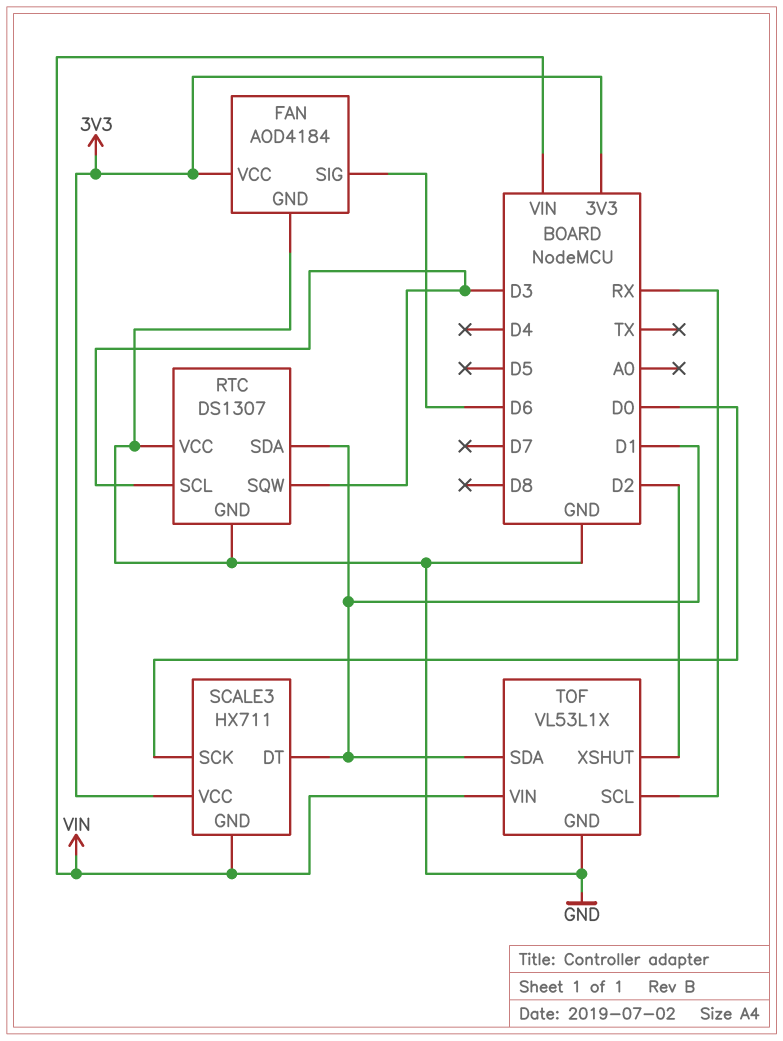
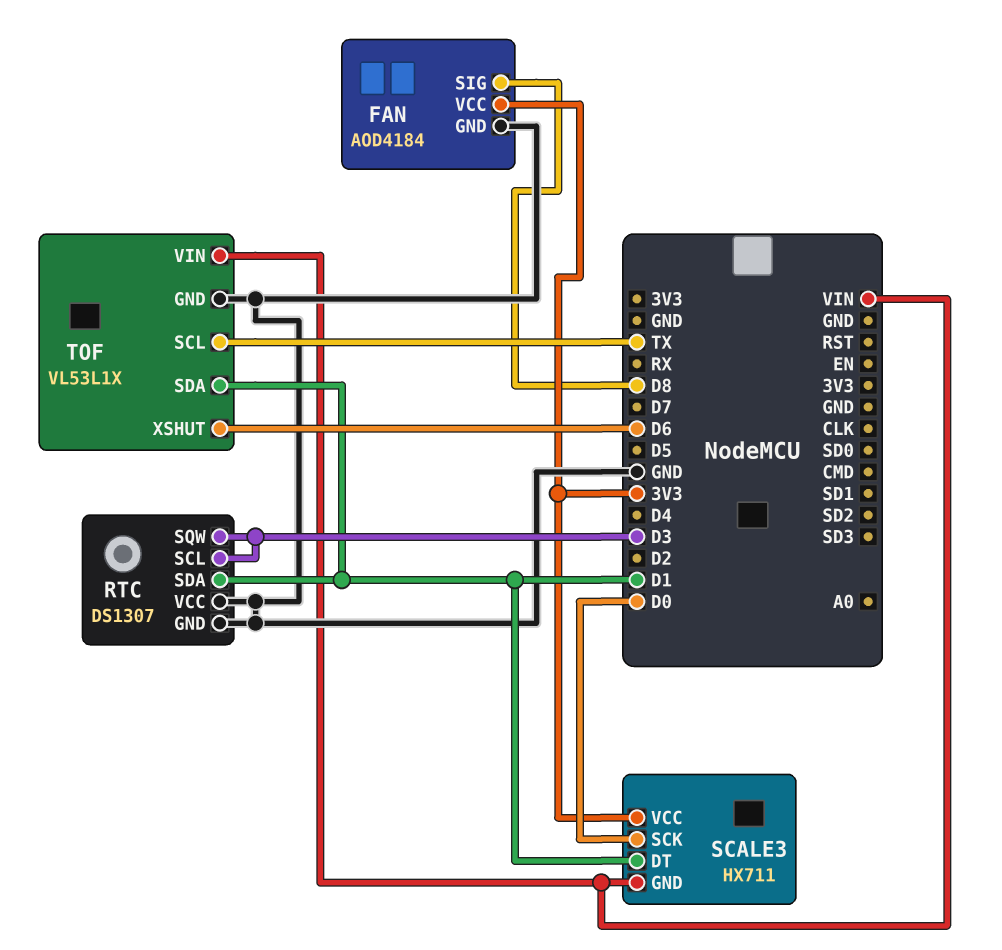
FAN pin SIG: D6 -> D8
TOF pin SCL: RX -> TX
TOF pin XSHUT: D2 -> D6

